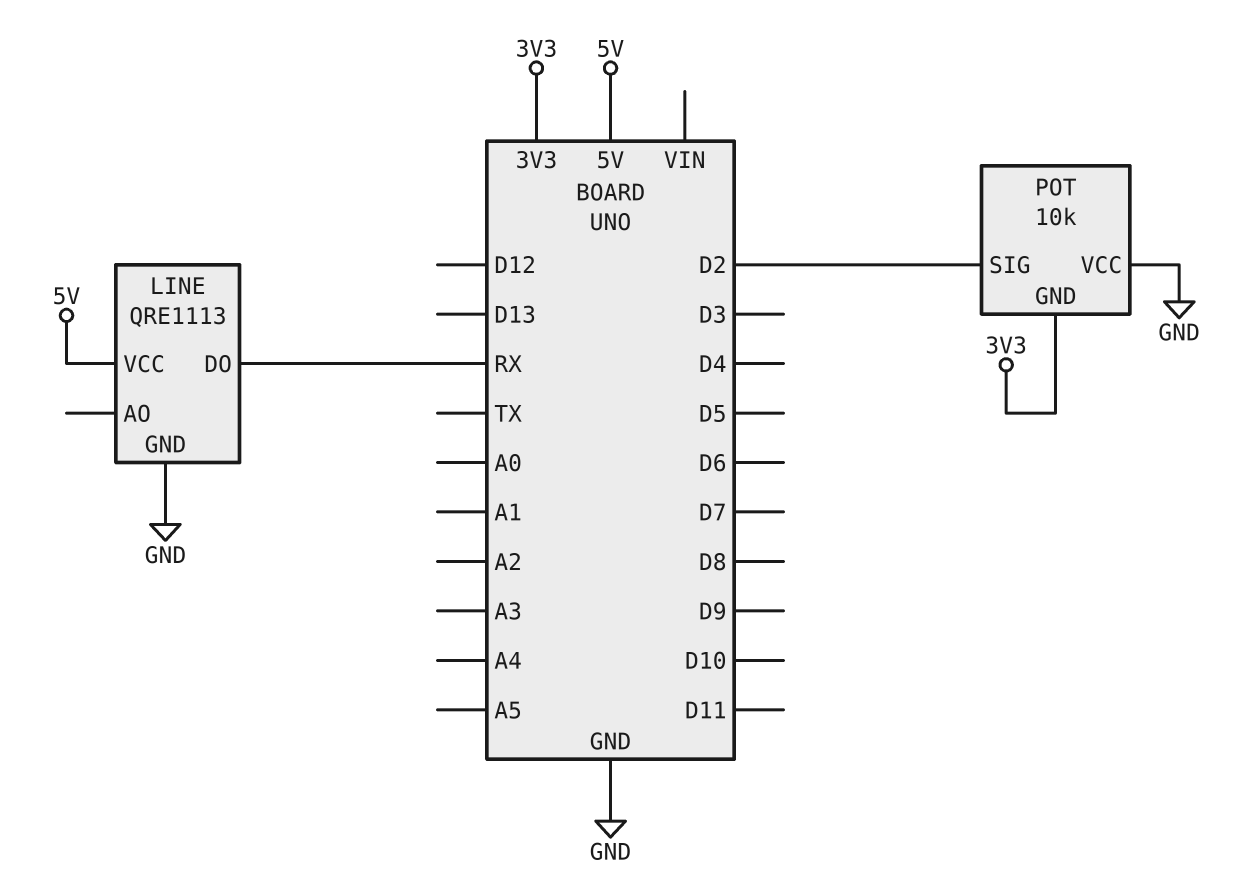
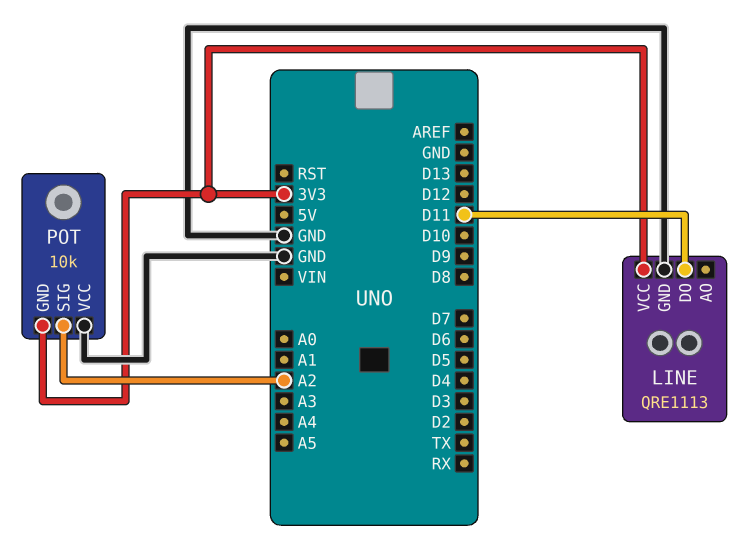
LINE pin DO: RX -> D11
LINE pin VCC: 5V -> 3V3
POT pin SIG: D2 -> A2

